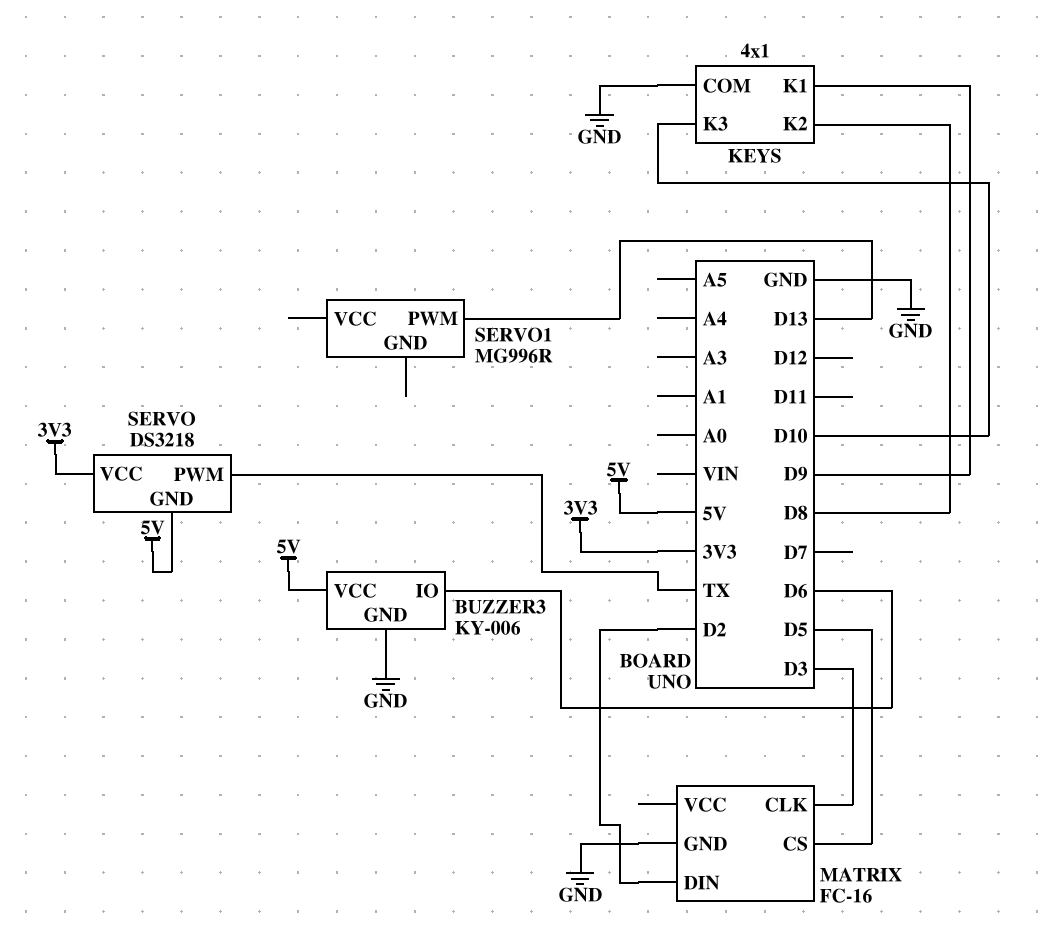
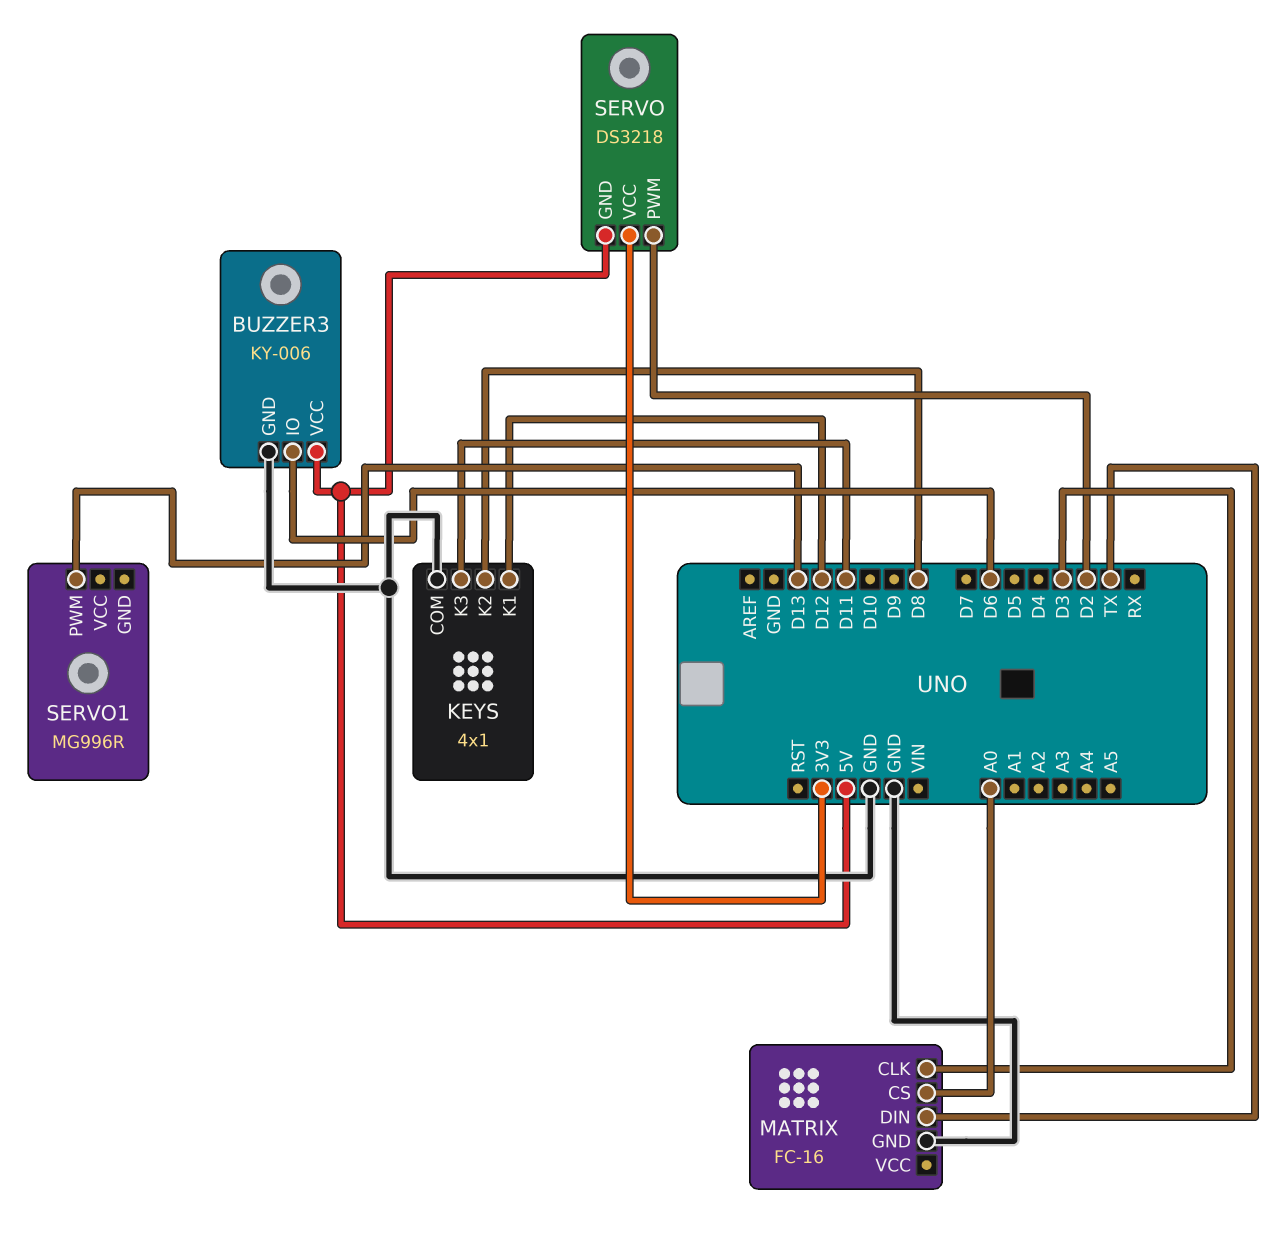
KEYS pin K1: D9 -> D12
KEYS pin K3: D10 -> D11
MATRIX pin CS: D5 -> A0
MATRIX pin DIN: D2 -> TX
SERVO pin PWM: TX -> D2

